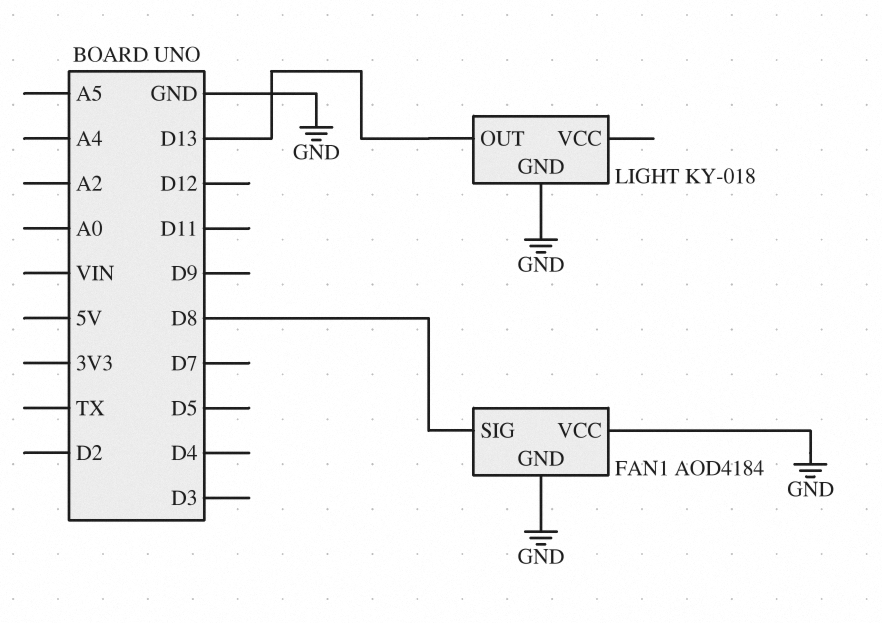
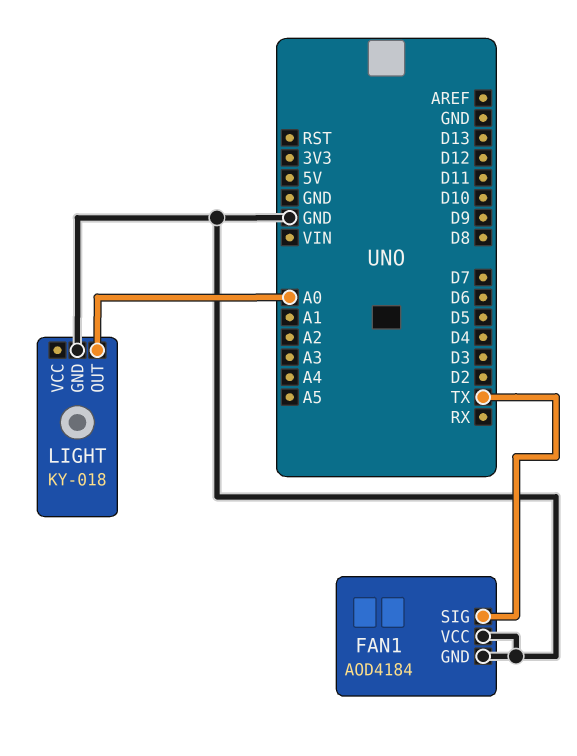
FAN1 pin SIG: D8 -> TX
LIGHT pin OUT: D13 -> A0

